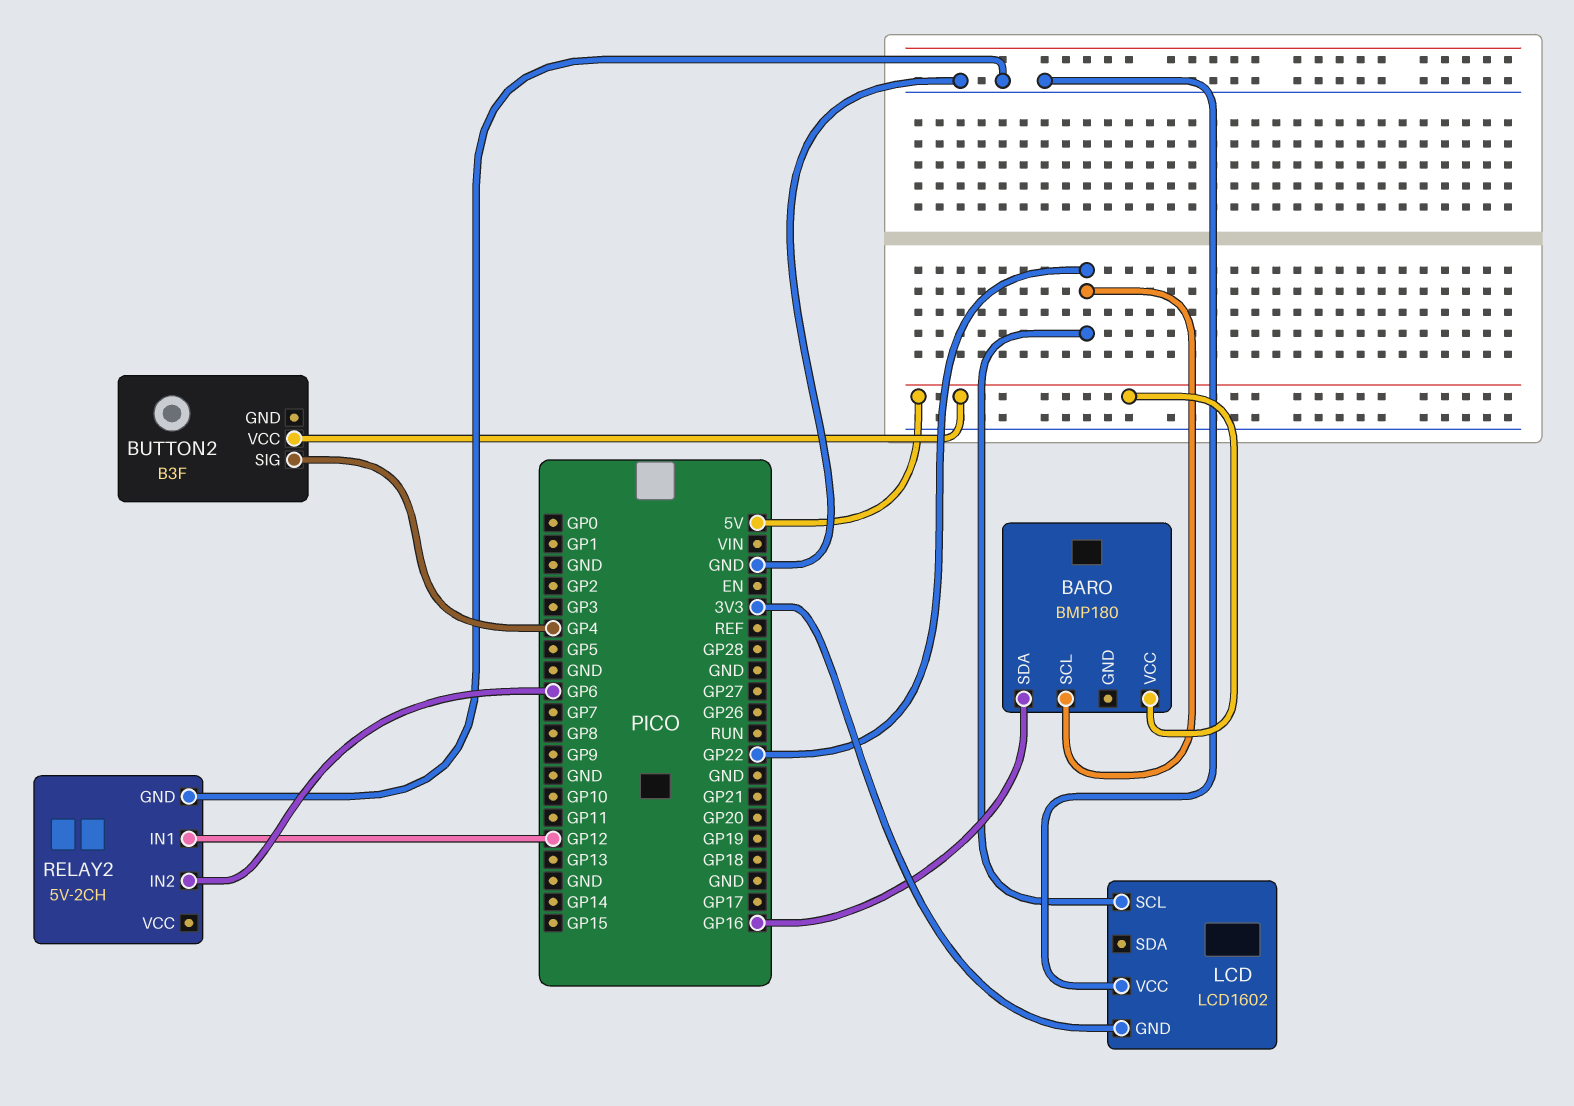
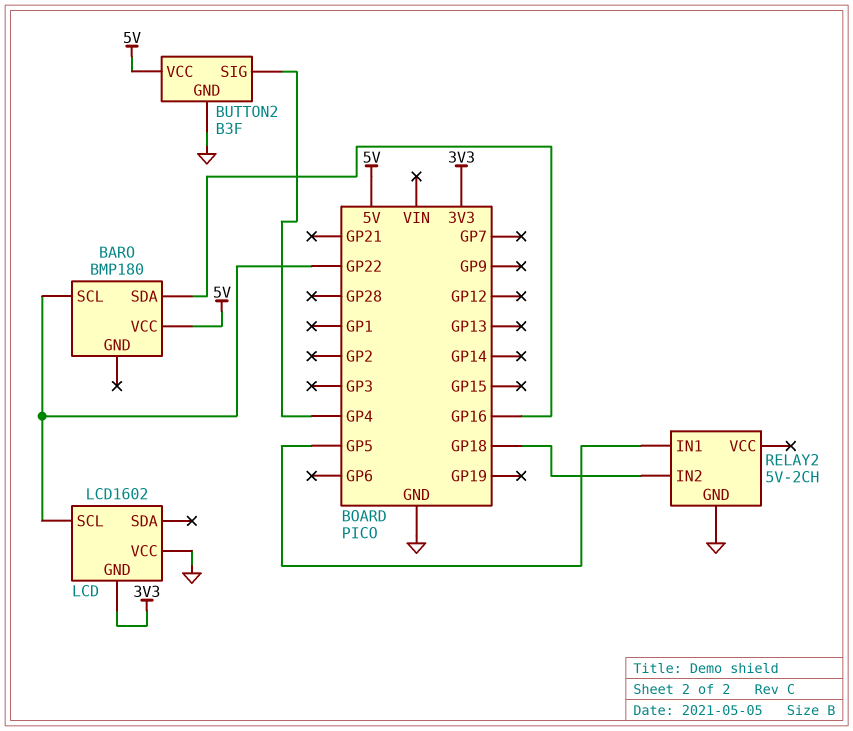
BUTTON2 pin GND: none -> GND
RELAY2 pin IN1: GP12 -> GP5
RELAY2 pin IN2: GP6 -> GP18

